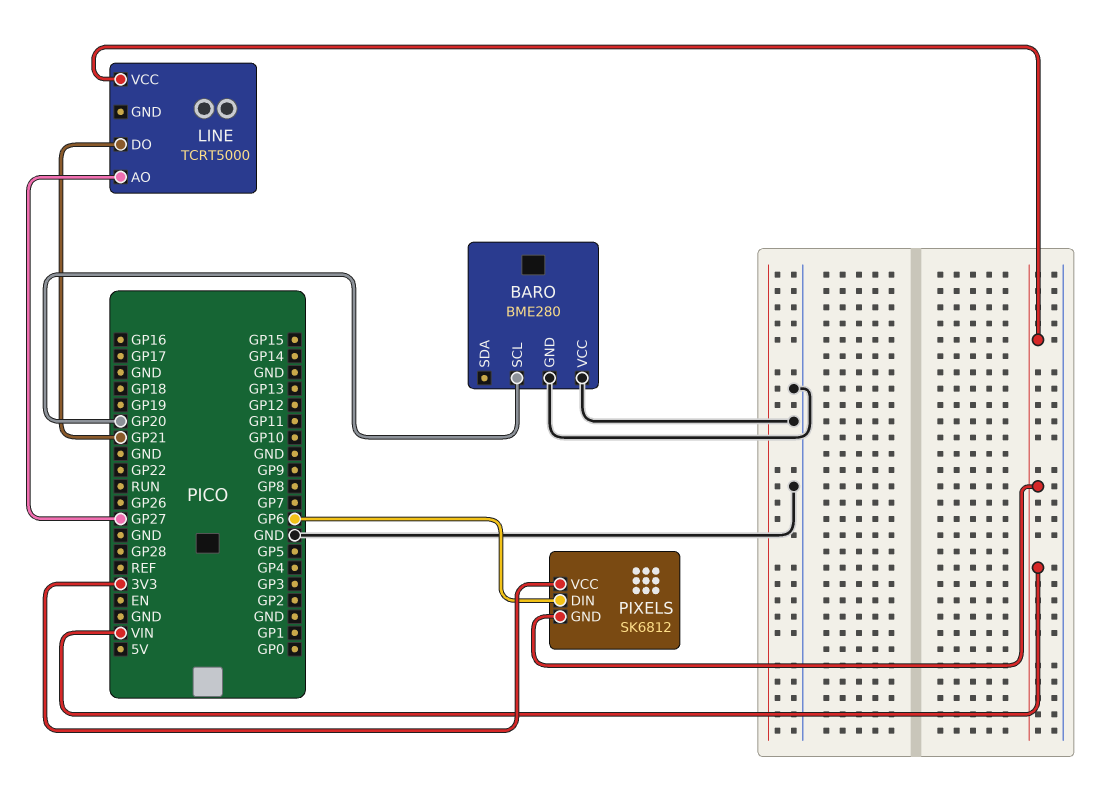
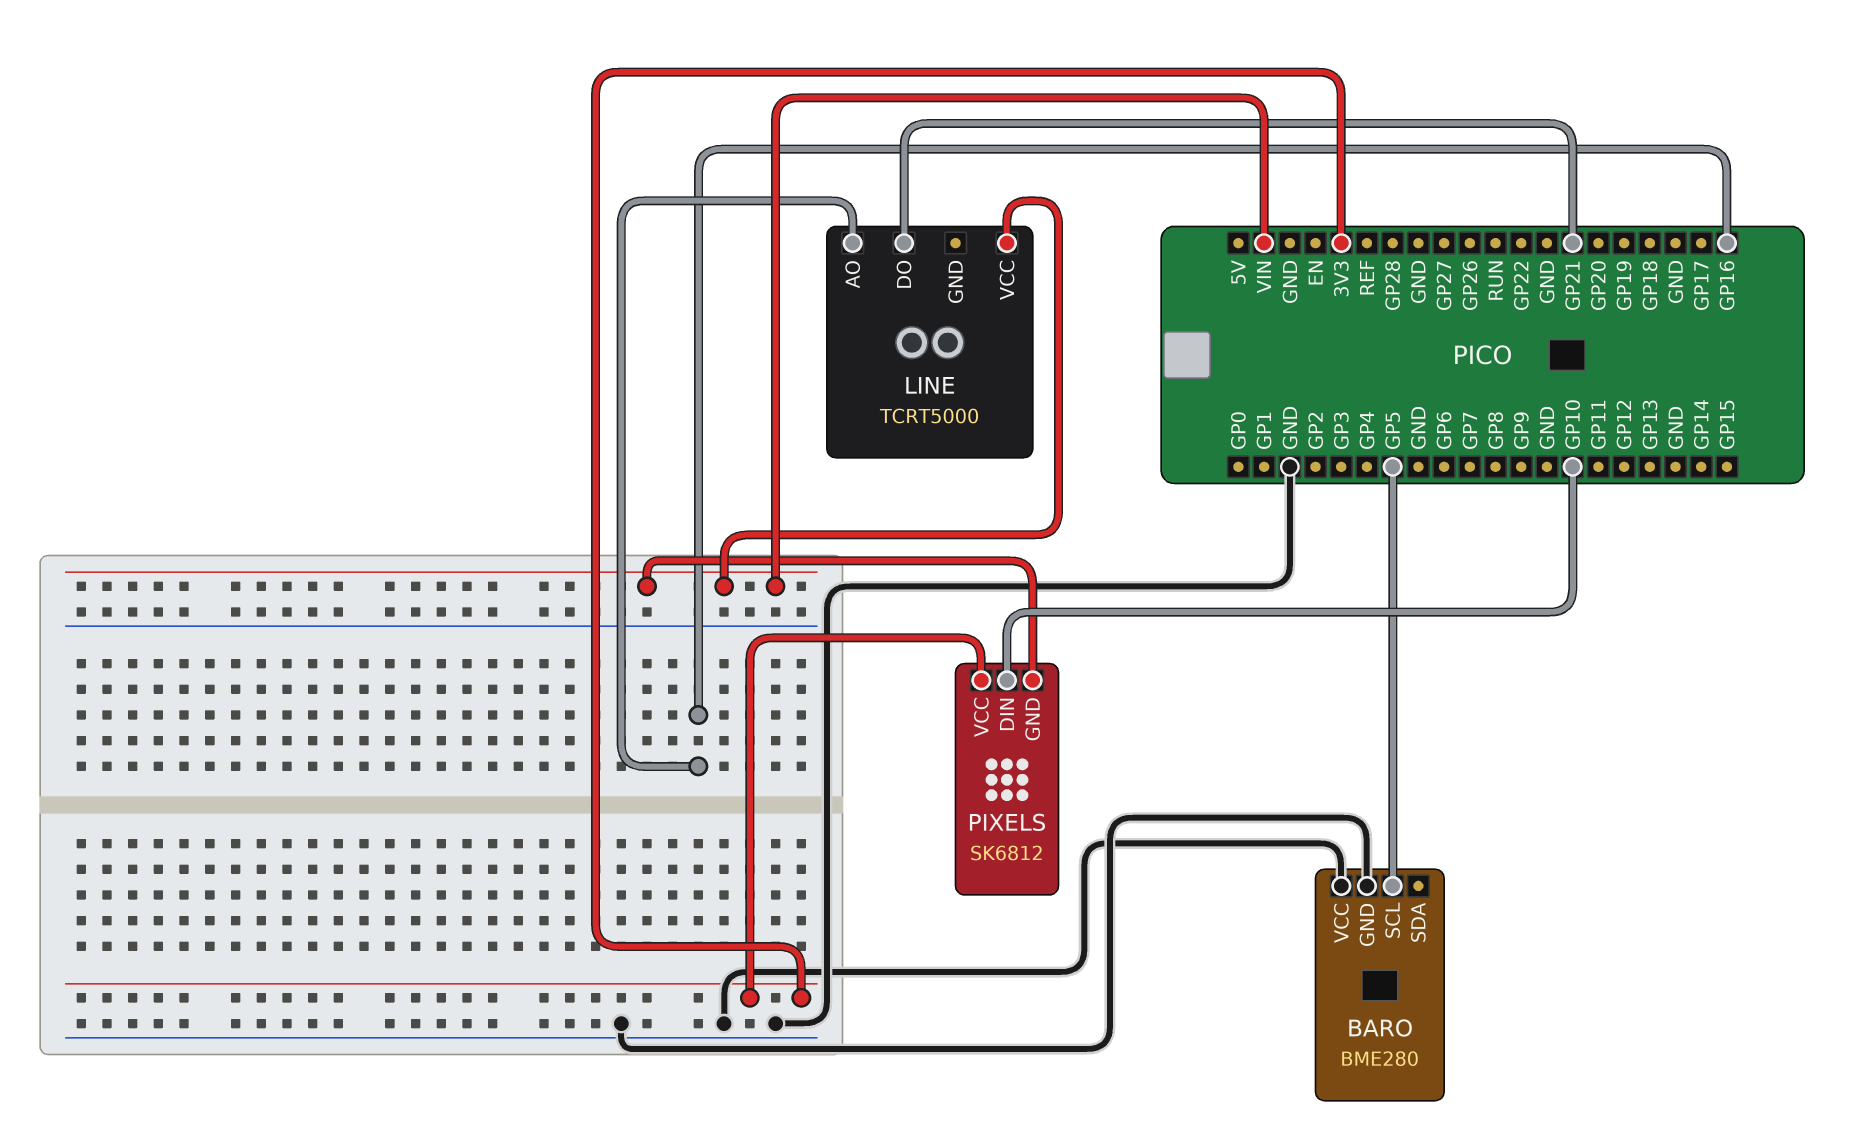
BARO pin SCL: GP20 -> GP5
LINE pin AO: GP27 -> GP16
PIXELS pin DIN: GP6 -> GP10

